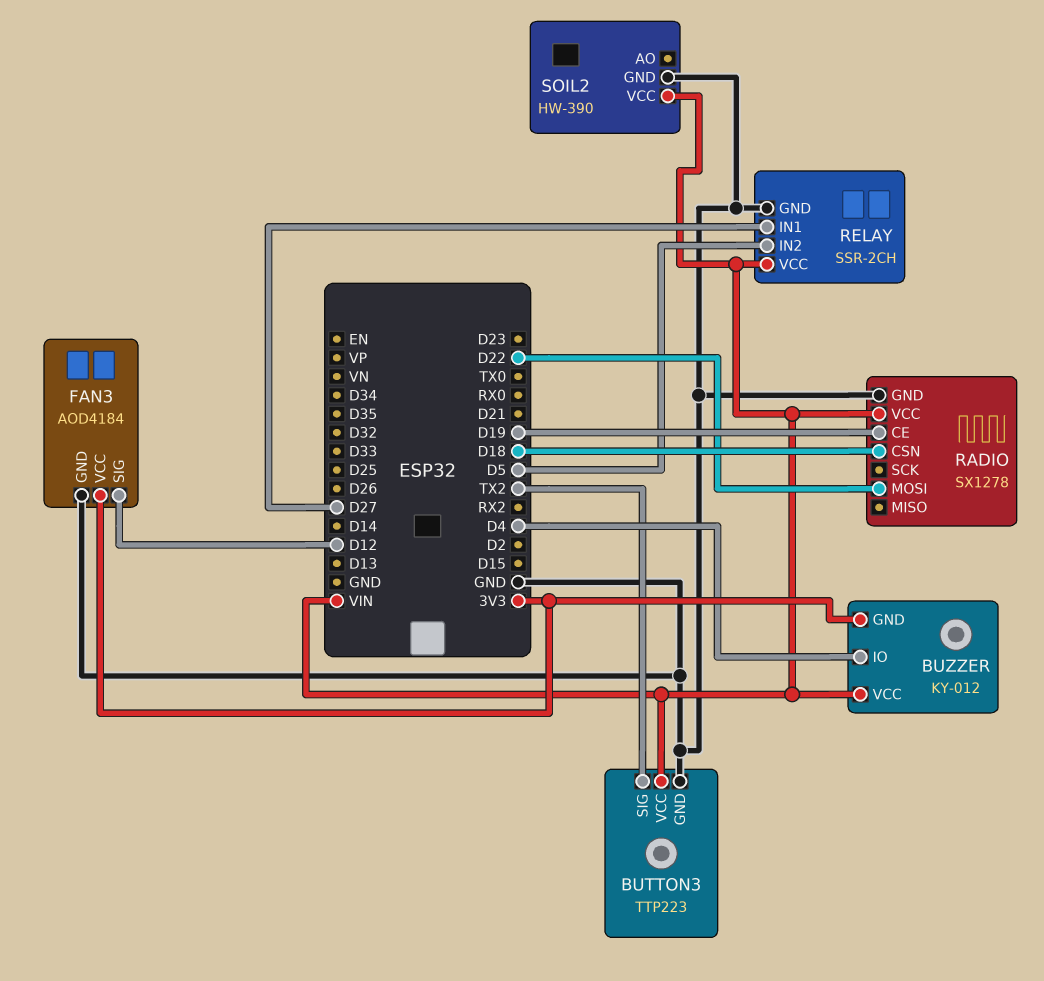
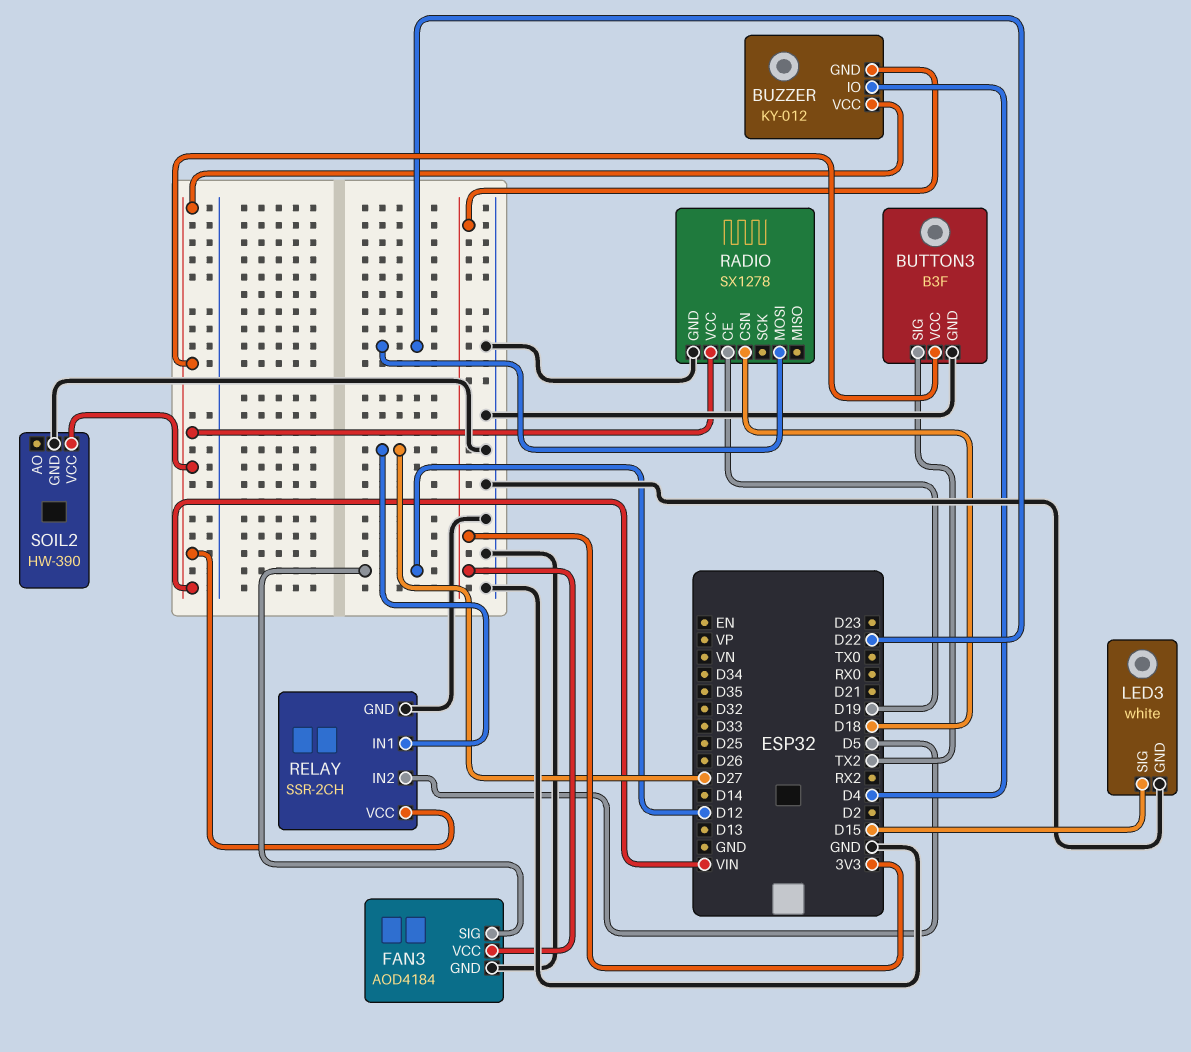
BUTTON3: TTP223 -> B3F
LED3: none -> white
LED3 pin GND: none -> GND
LED3 pin SIG: none -> D15

